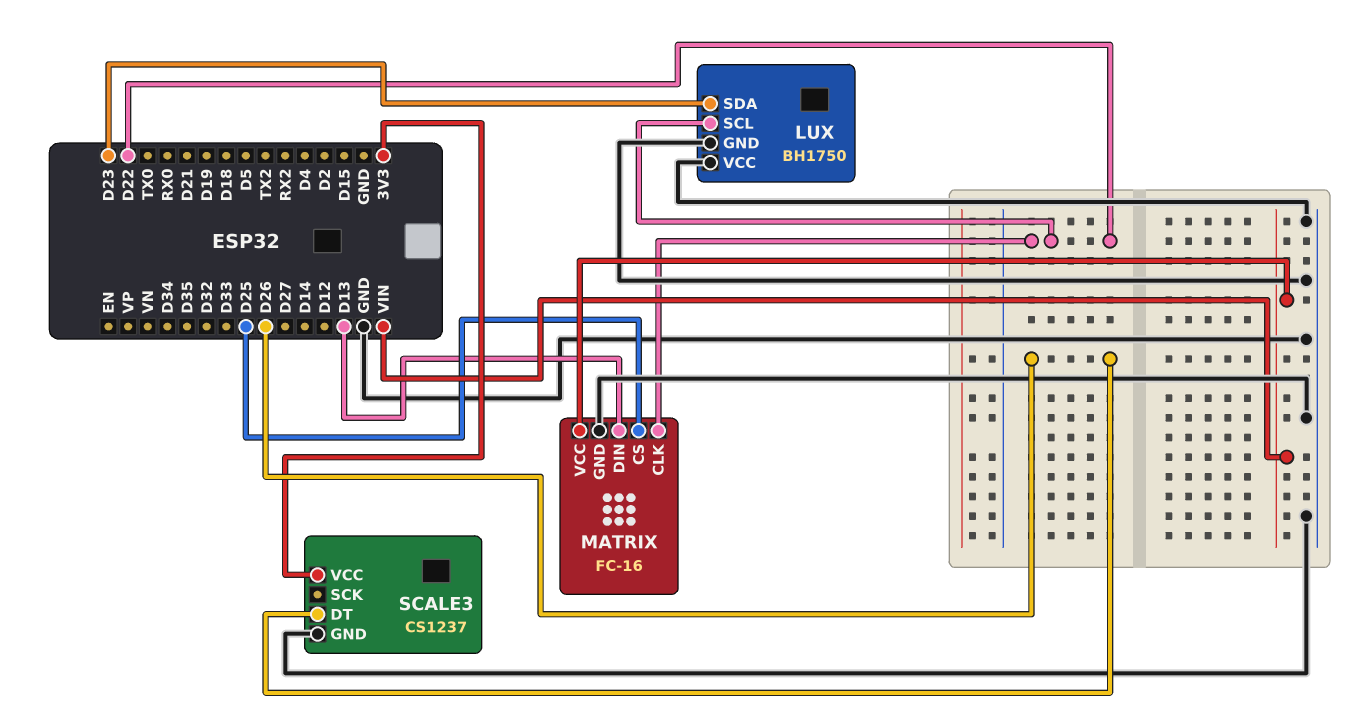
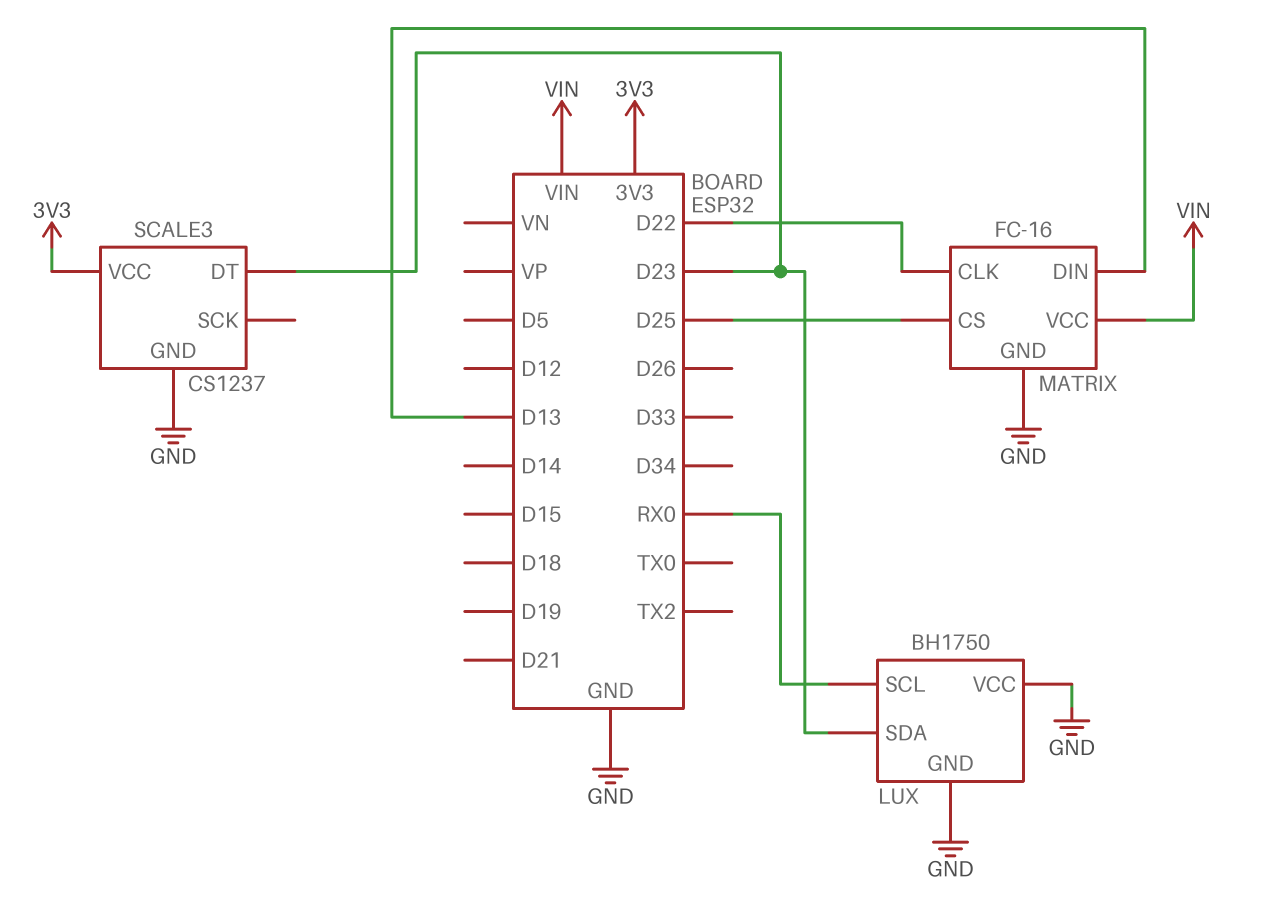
LUX pin SCL: D22 -> RX0
SCALE3 pin DT: D26 -> D23

